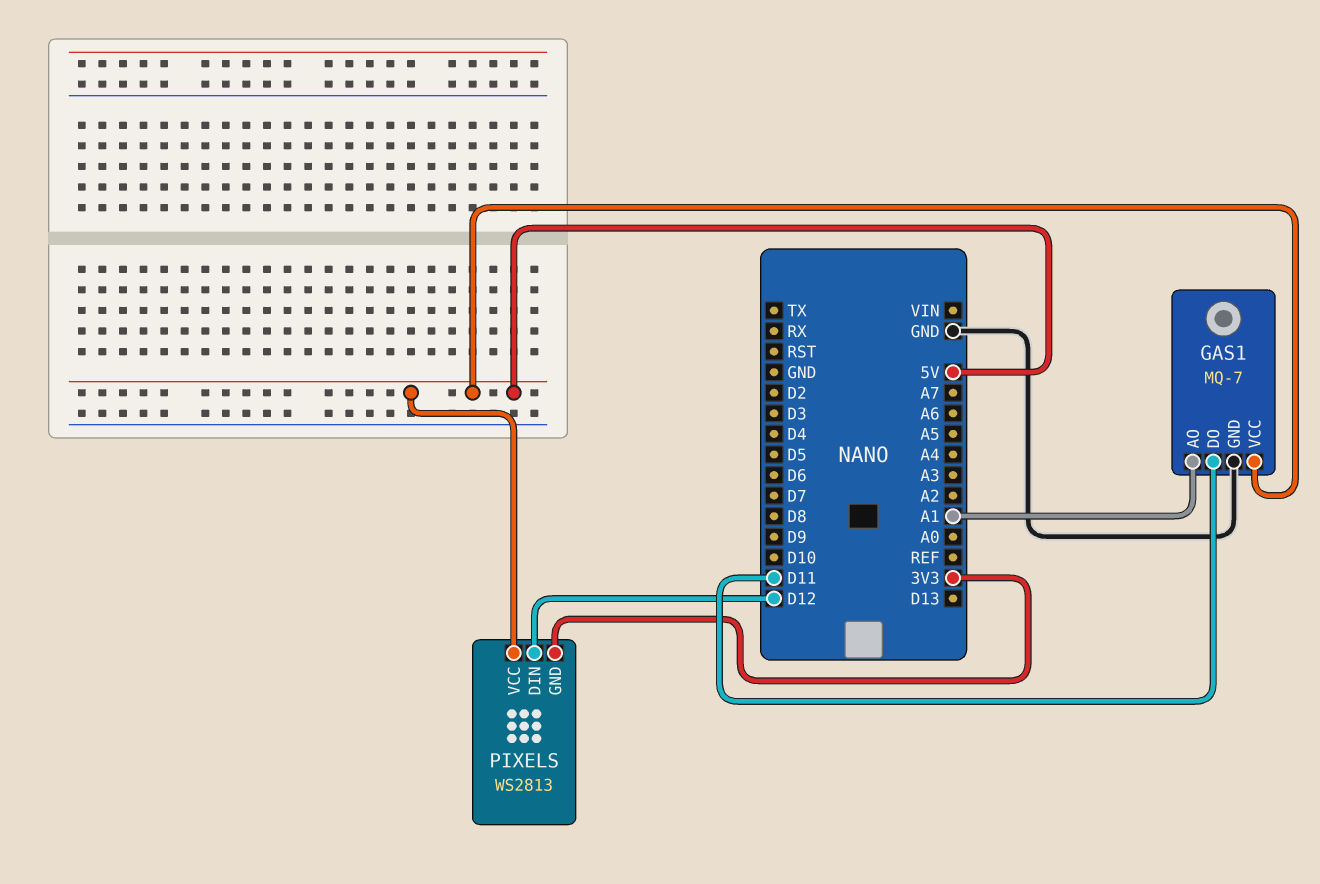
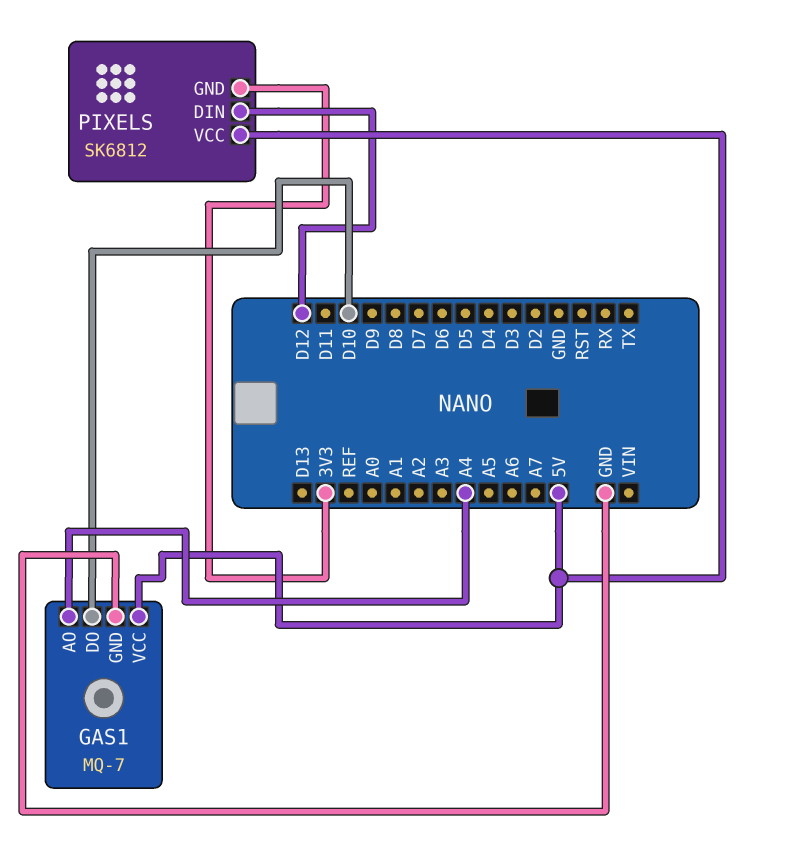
GAS1 pin AO: A1 -> A4
GAS1 pin DO: D11 -> D10
PIXELS: WS2813 -> SK6812

